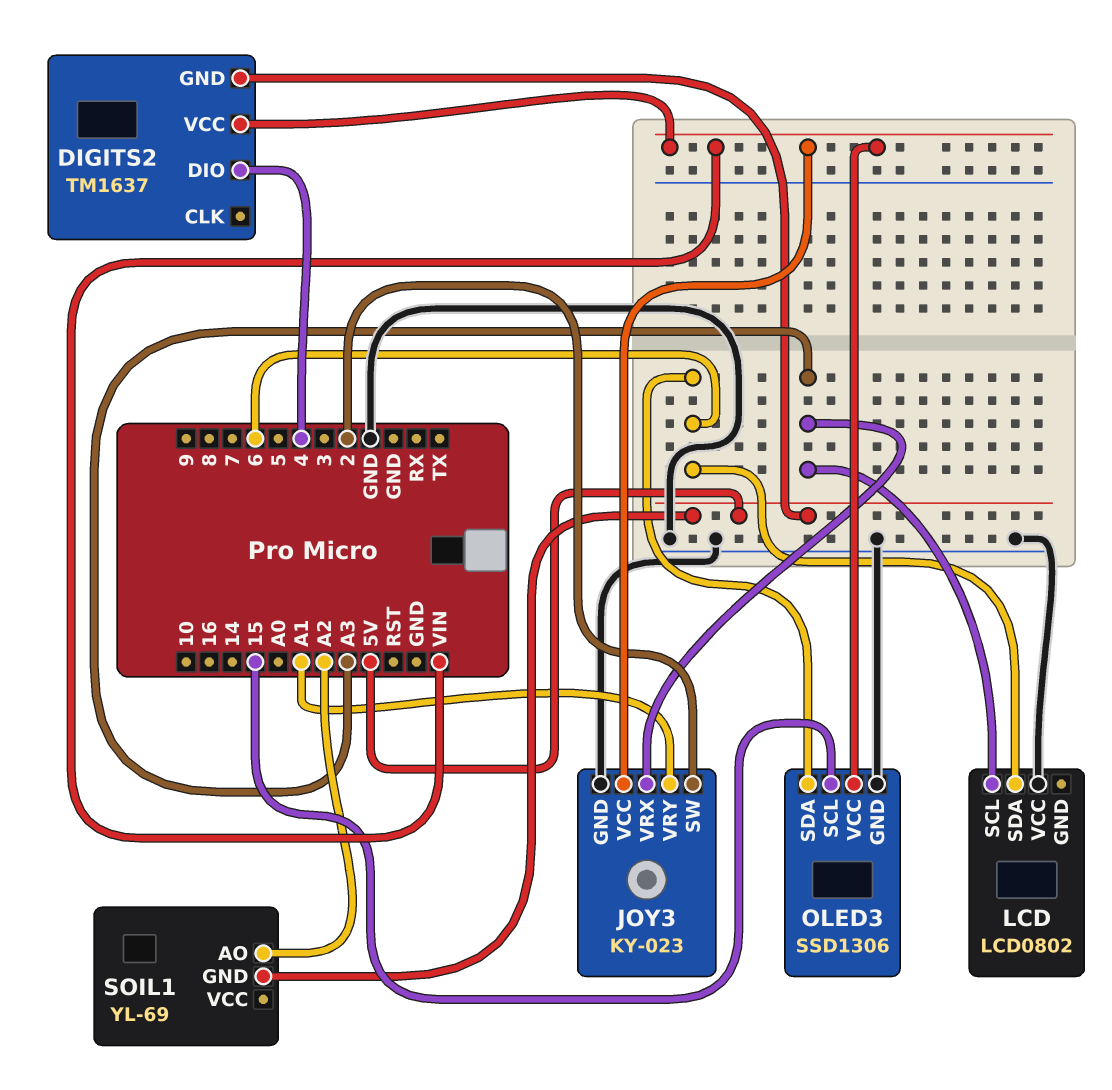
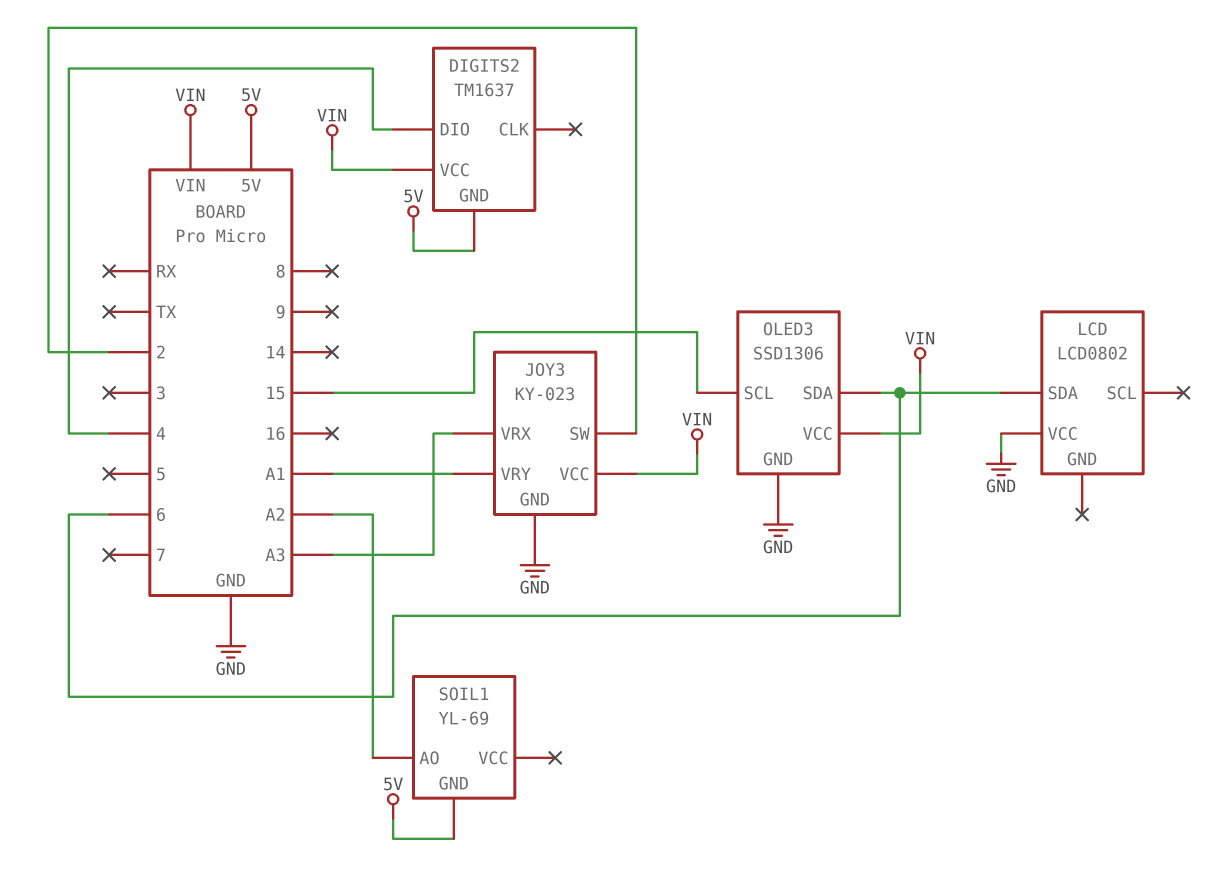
LCD pin SCL: A3 -> none

